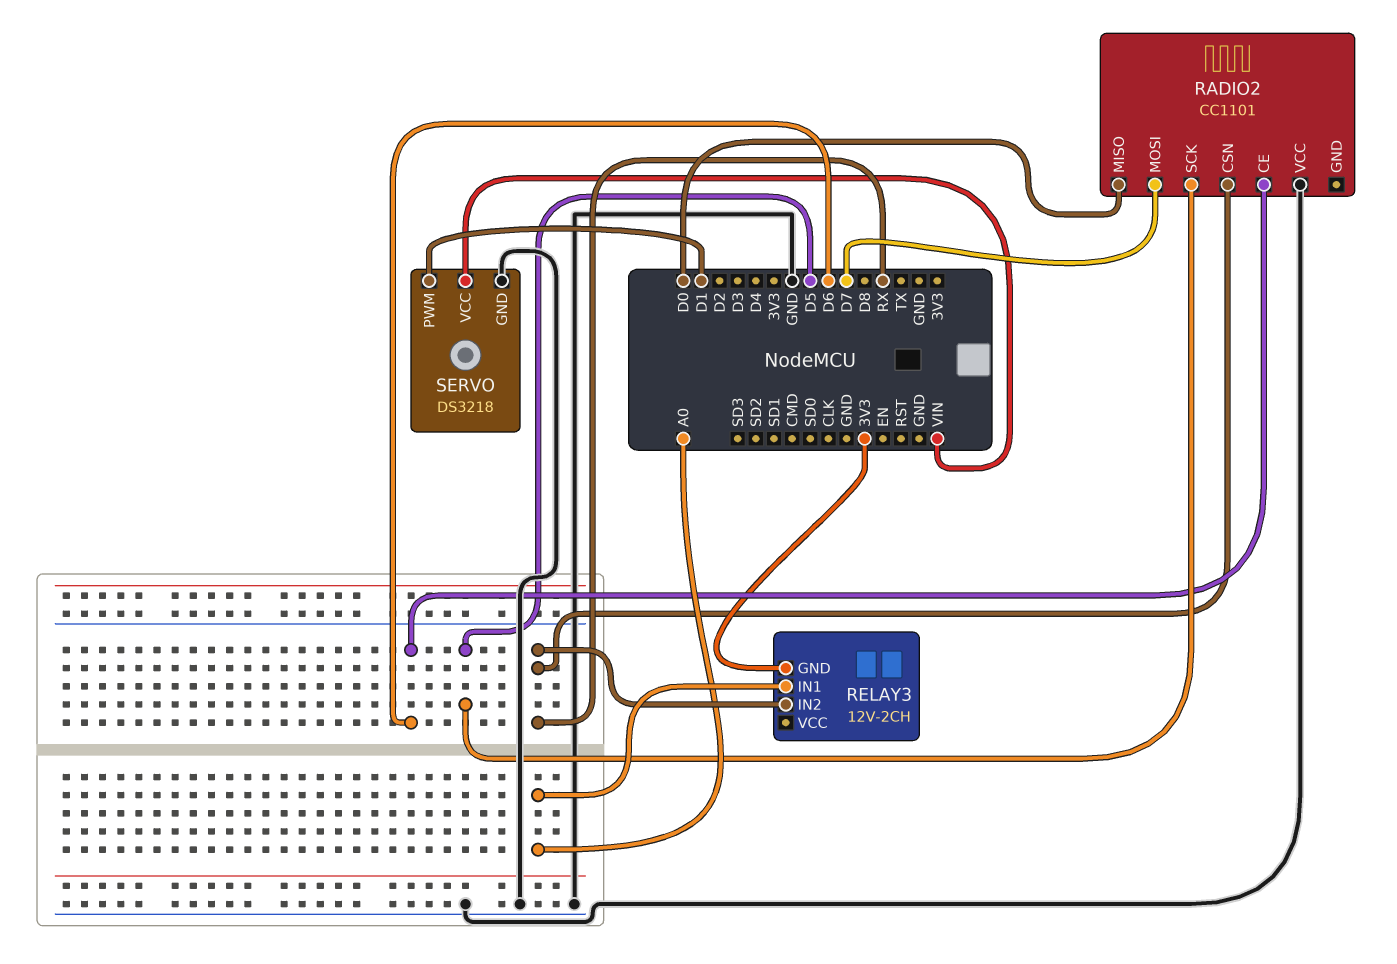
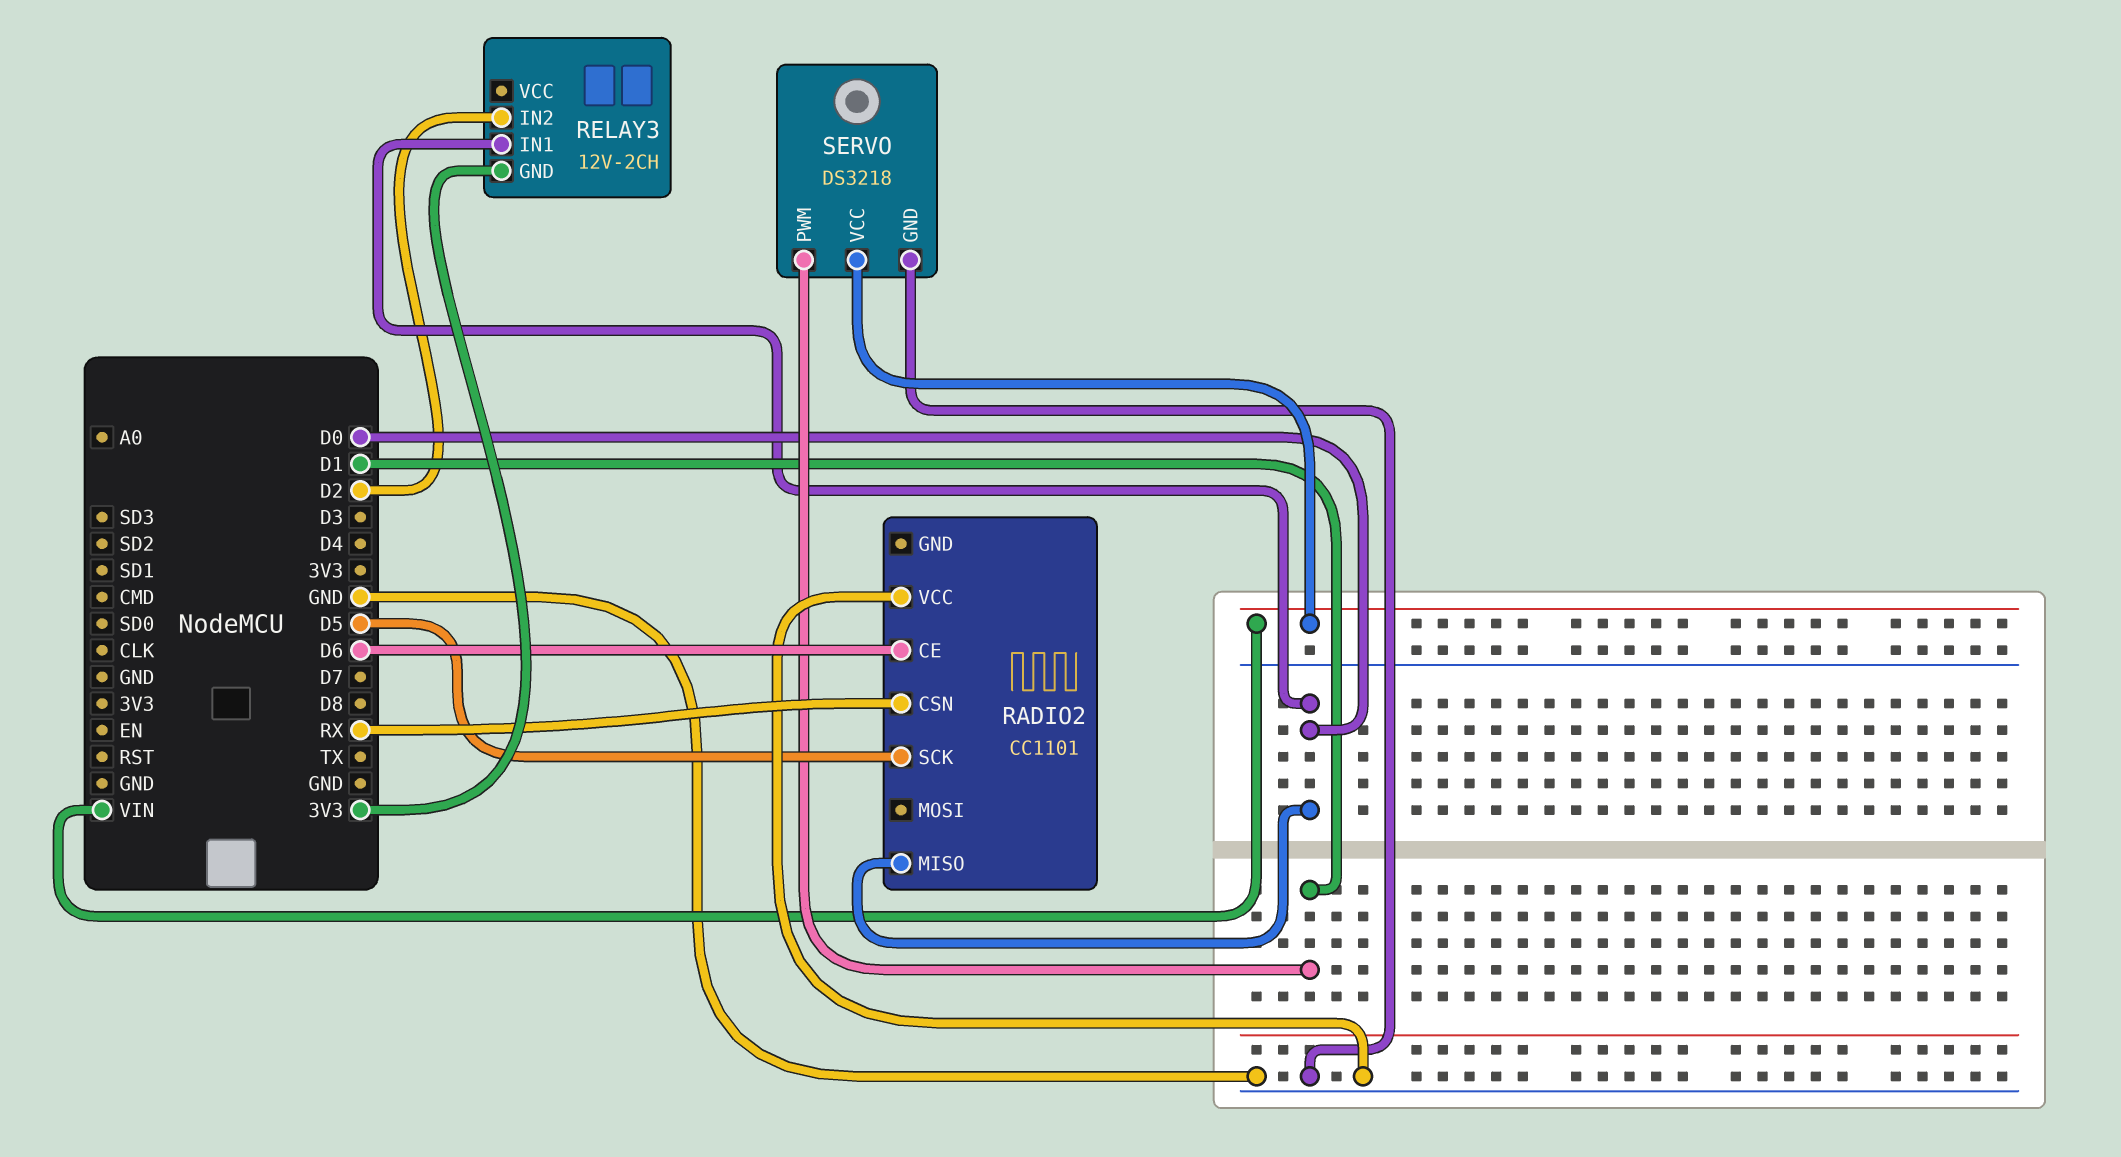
RADIO2 pin MOSI: D7 -> none
RELAY3 pin IN1: A0 -> D0
RELAY3 pin IN2: RX -> D2

